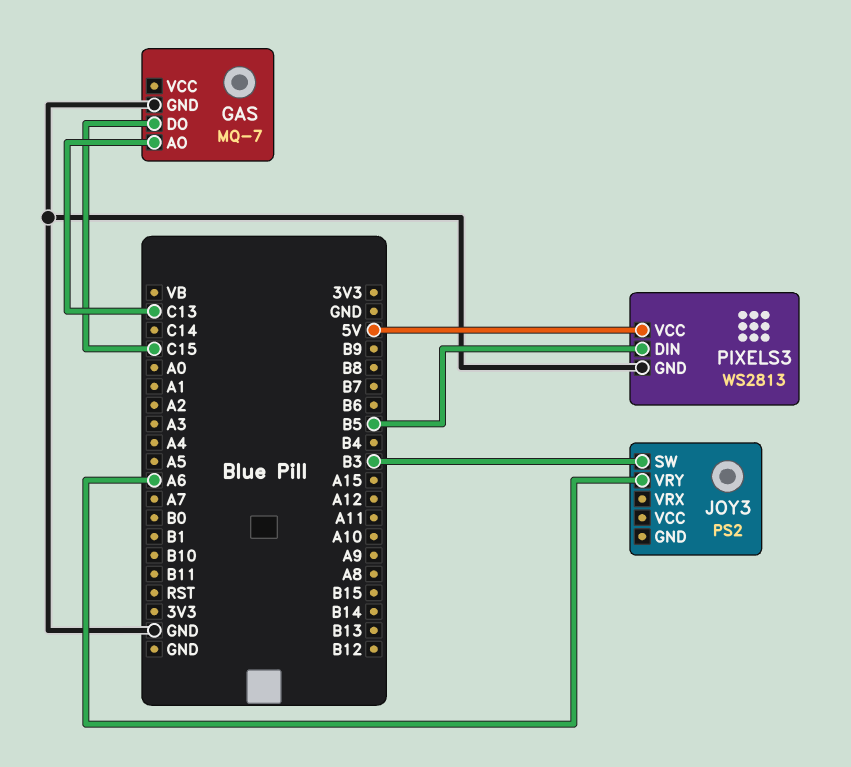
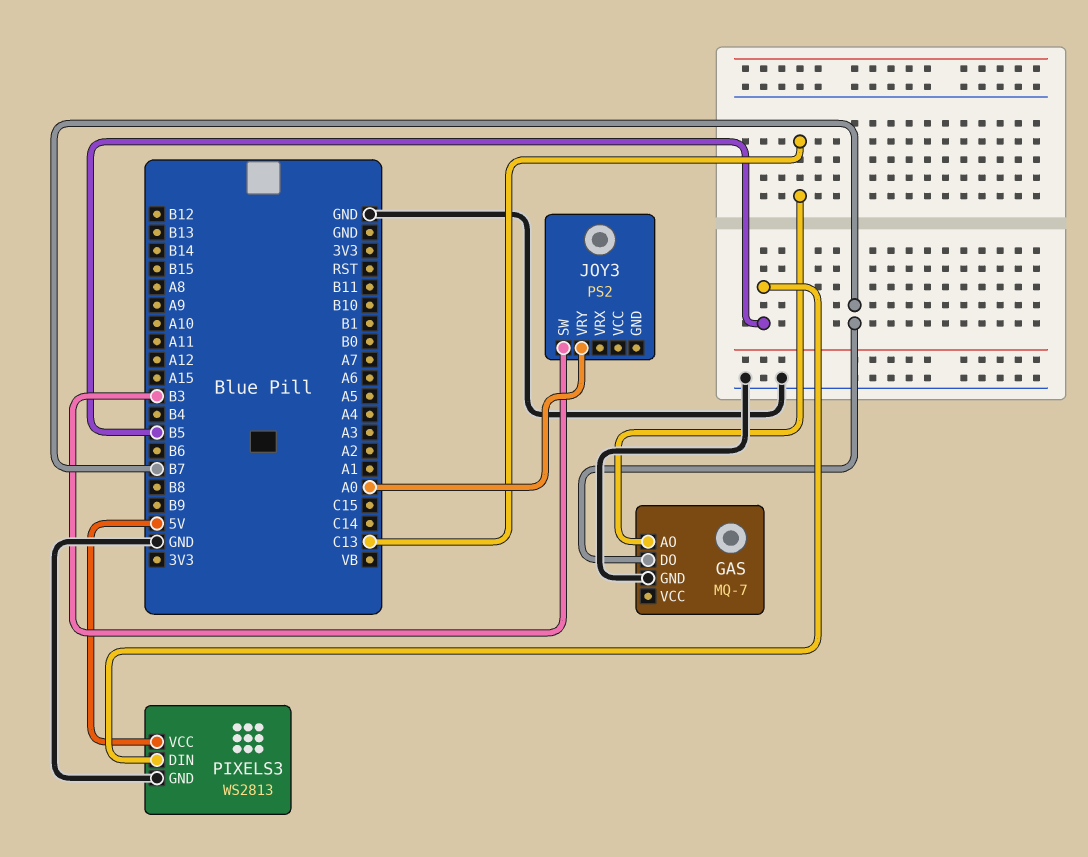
GAS pin DO: C15 -> B7
JOY3 pin VRY: A6 -> A0

